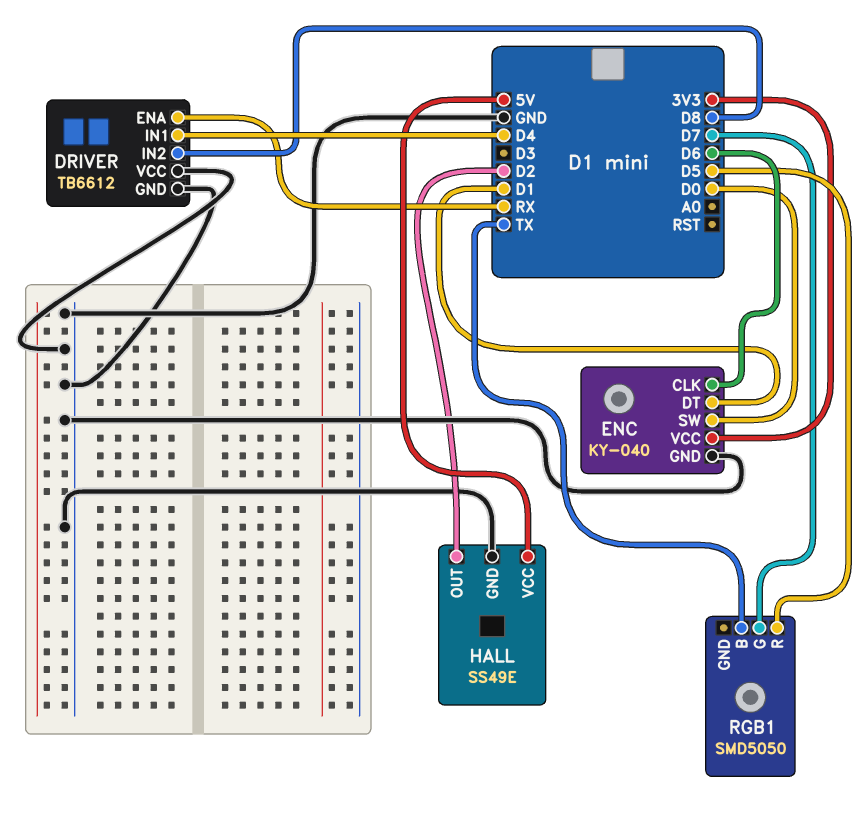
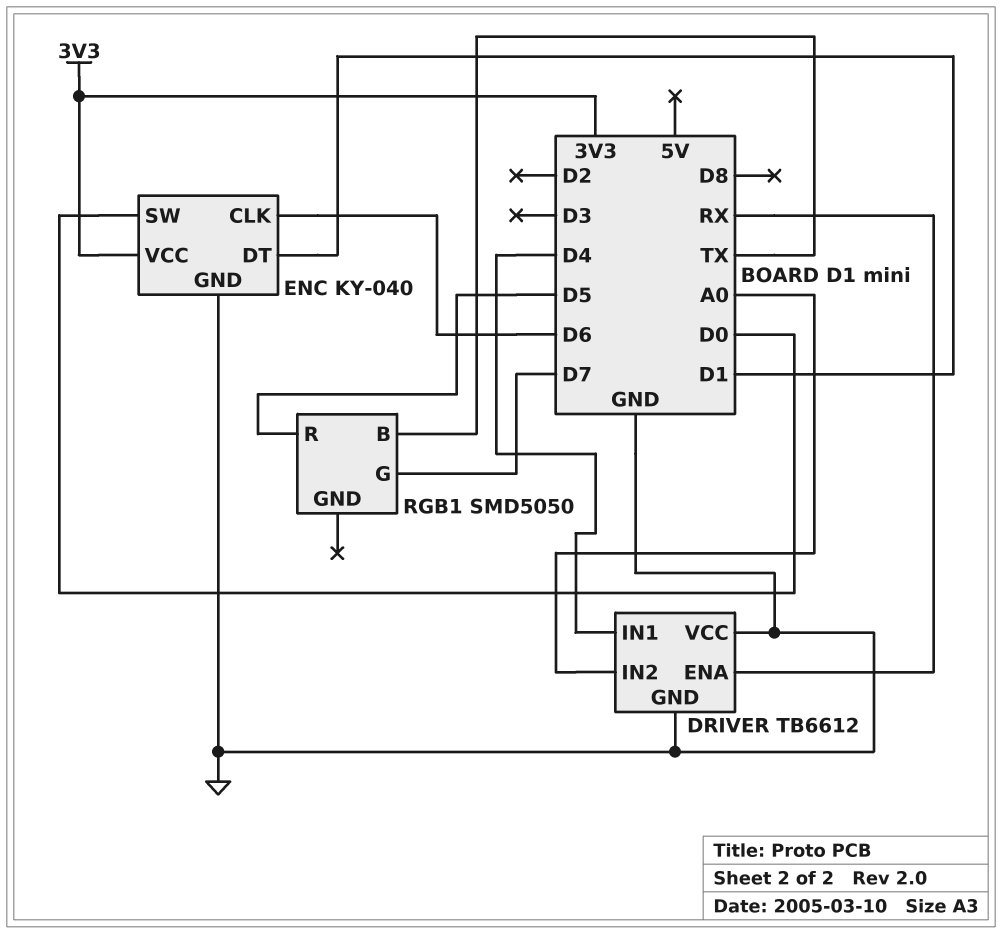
DRIVER pin IN2: D8 -> A0
HALL: SS49E -> none
HALL pin GND: GND -> none
HALL pin OUT: D2 -> none
HALL pin VCC: 5V -> none

